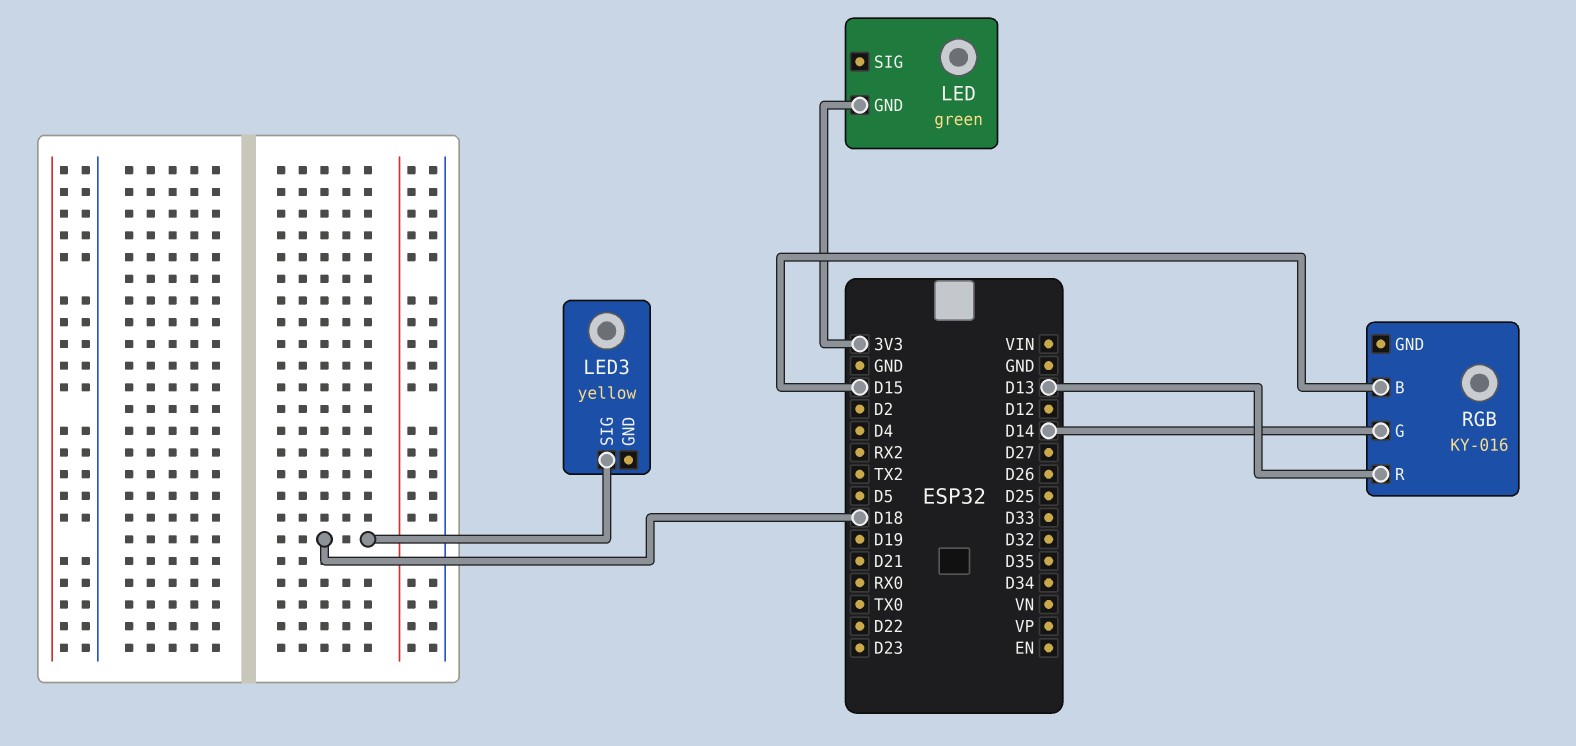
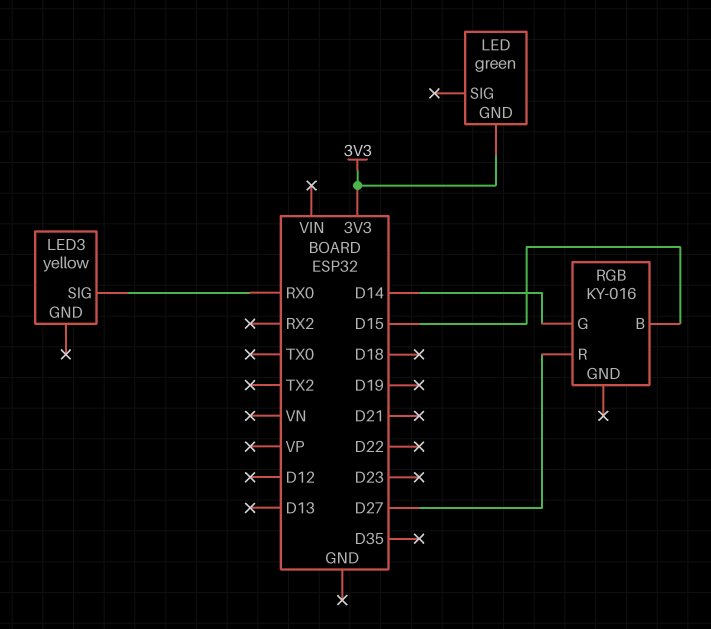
LED3 pin SIG: D18 -> RX0
RGB pin R: D13 -> D27

